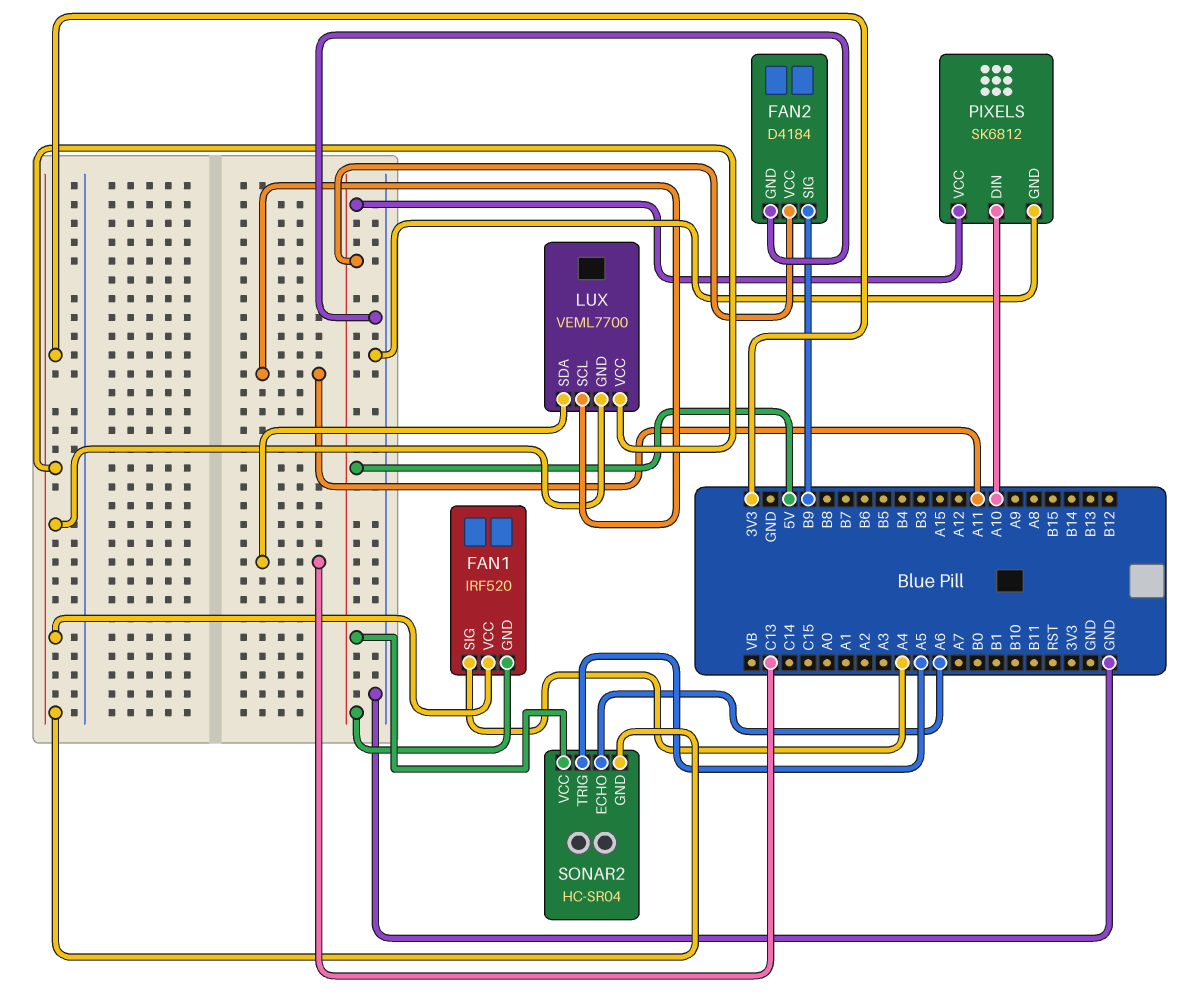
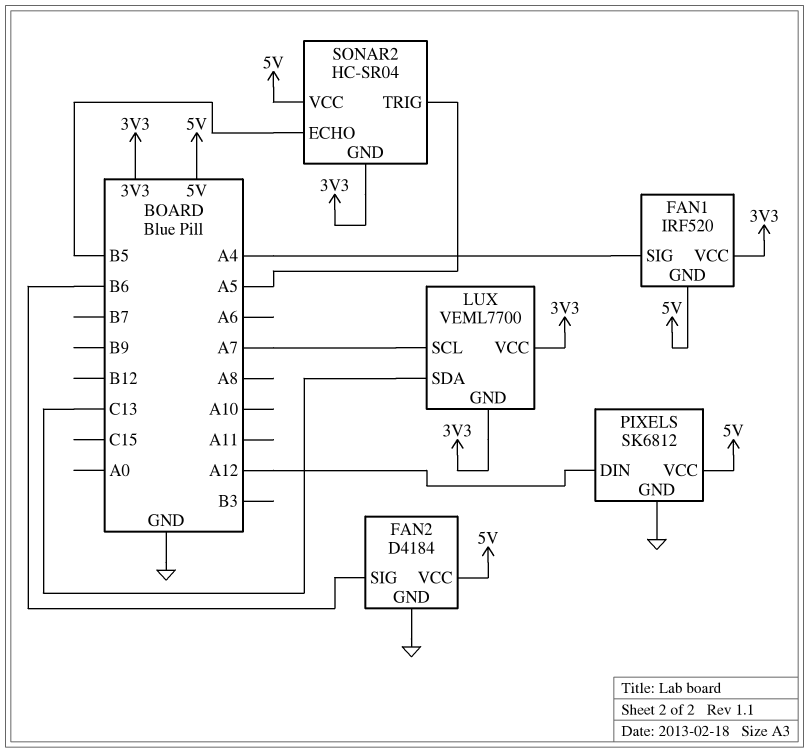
FAN2 pin SIG: B9 -> B6
LUX pin SCL: A11 -> A7
PIXELS pin DIN: A10 -> A12
SONAR2 pin ECHO: A6 -> B5

